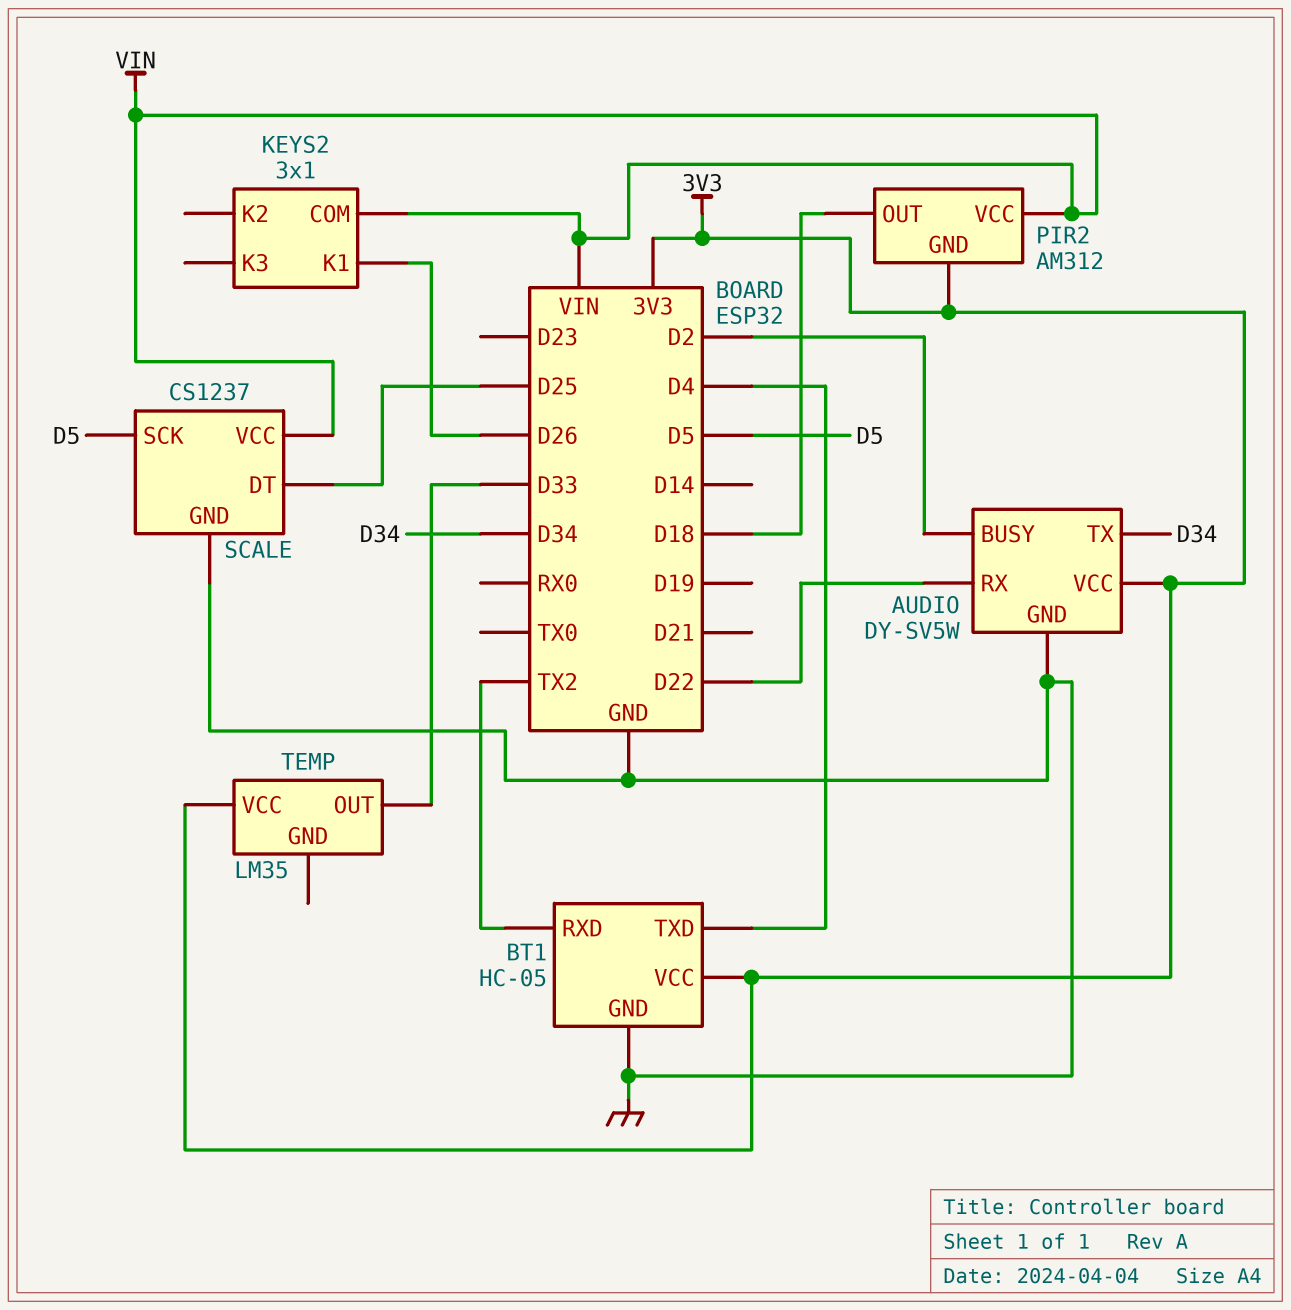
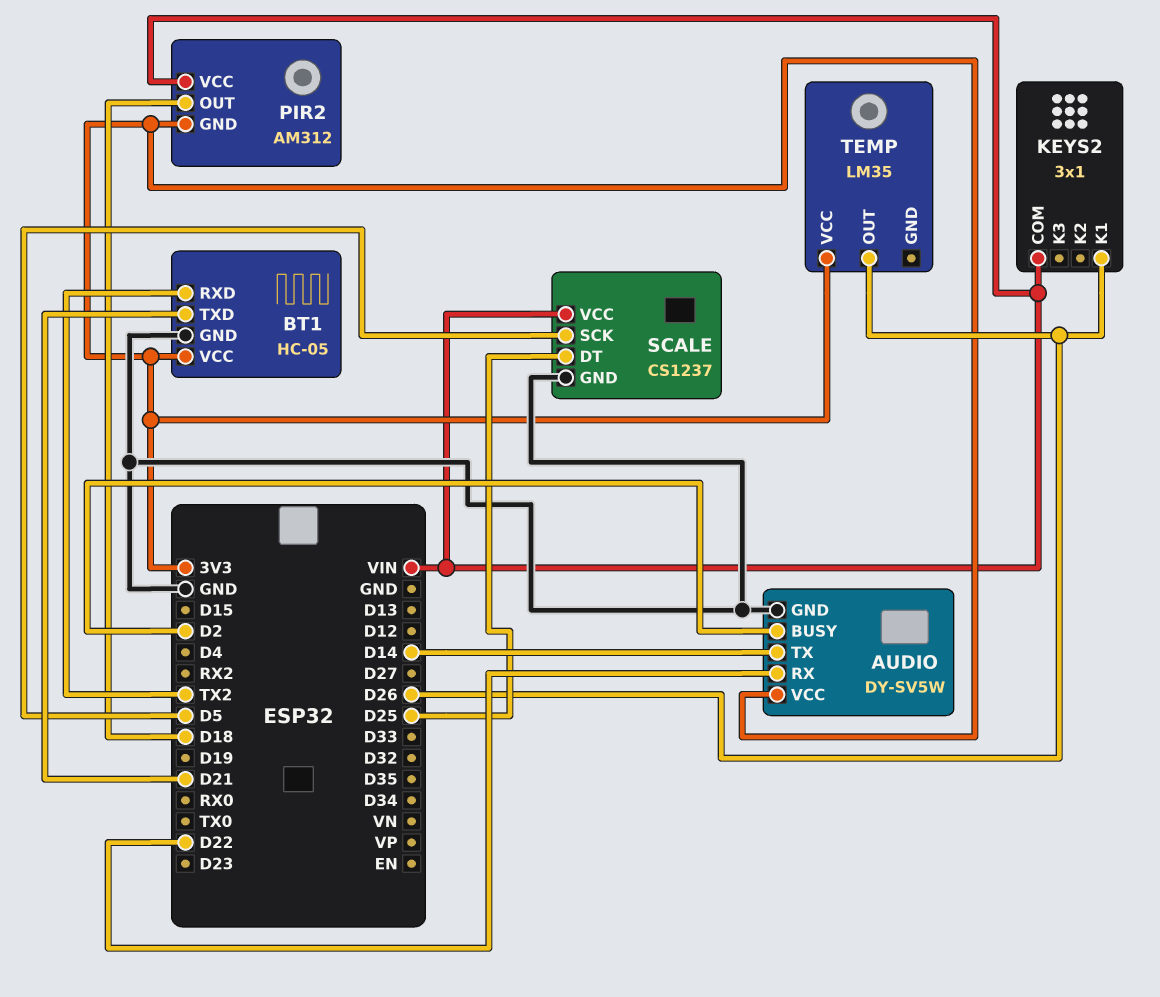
AUDIO pin TX: D34 -> D14
BT1 pin TXD: D4 -> D21
TEMP pin OUT: D33 -> D26

